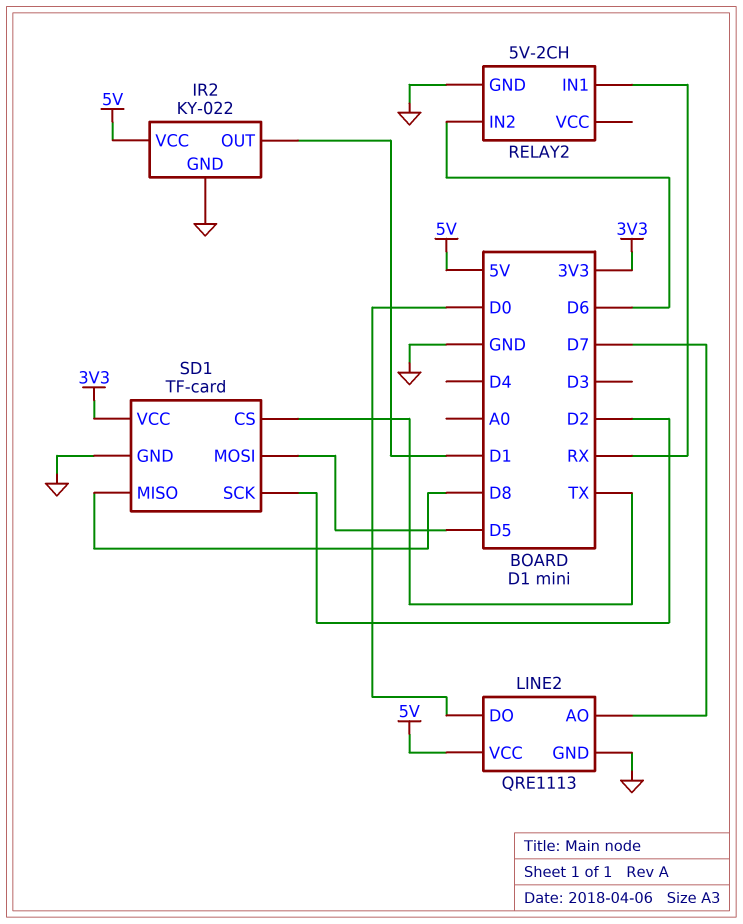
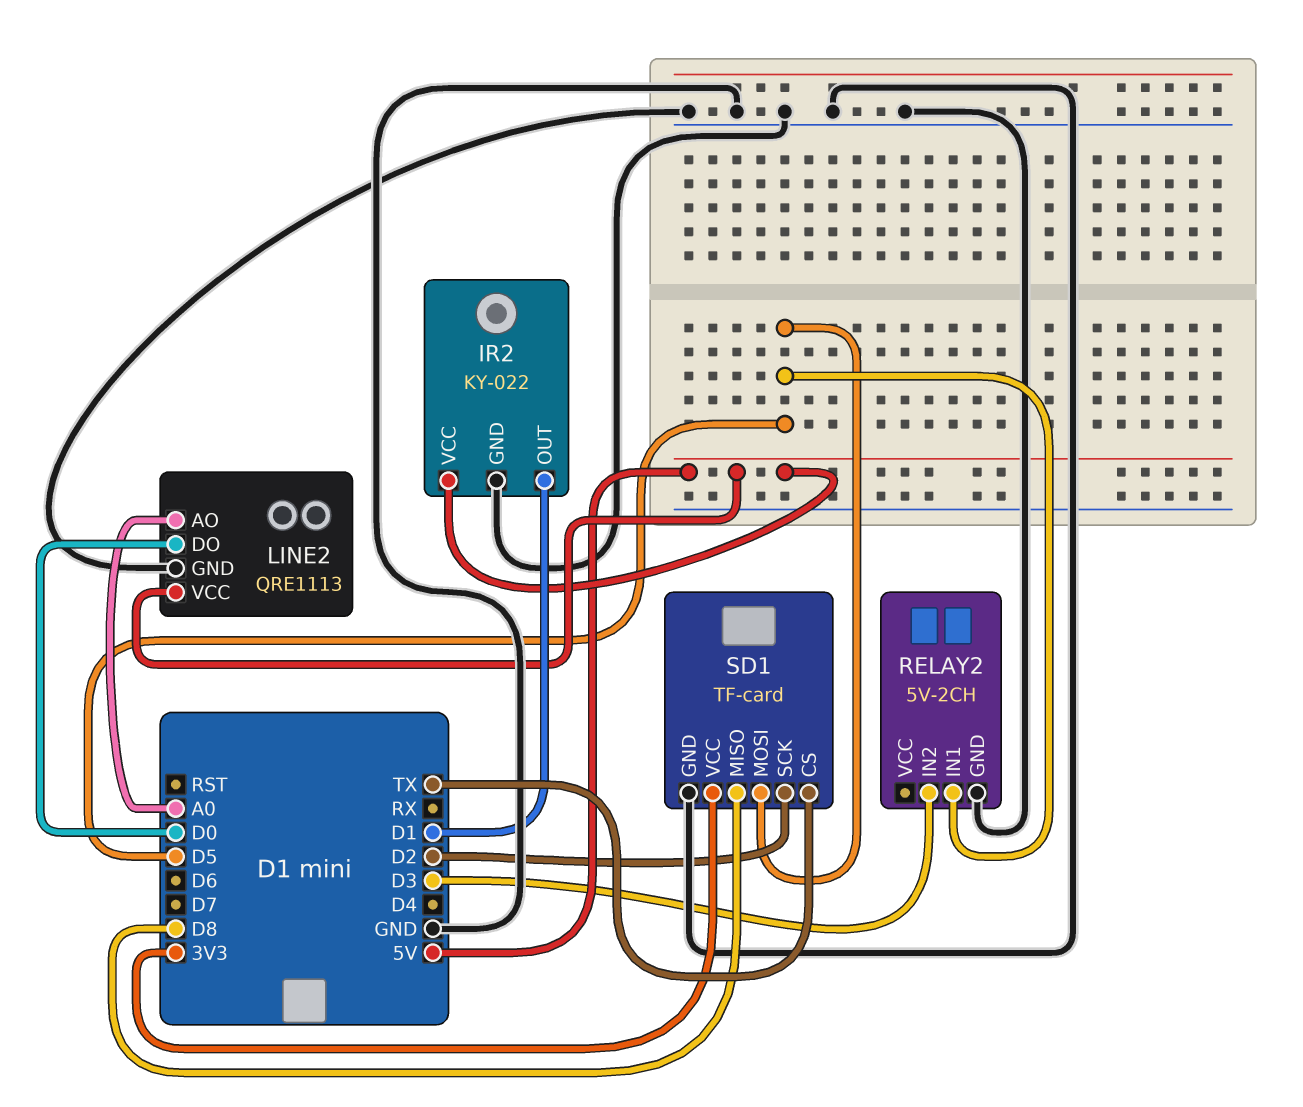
LINE2 pin AO: D7 -> A0
RELAY2 pin IN1: RX -> D5
RELAY2 pin IN2: D6 -> D3

